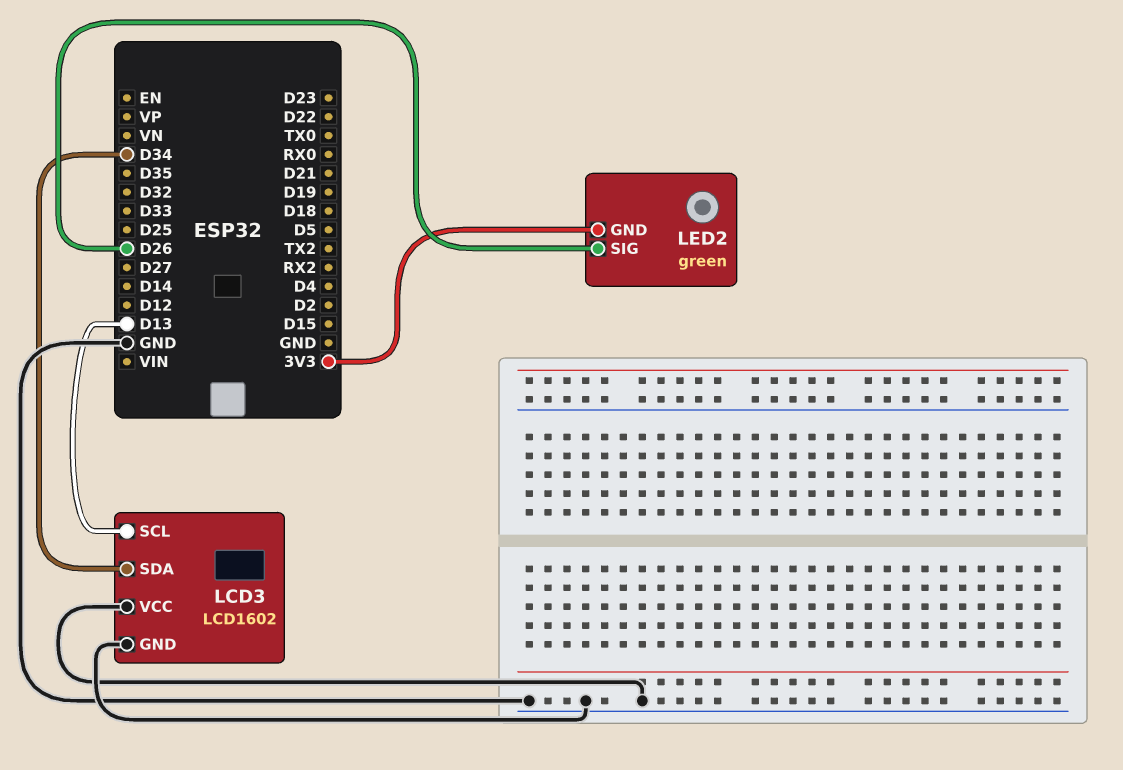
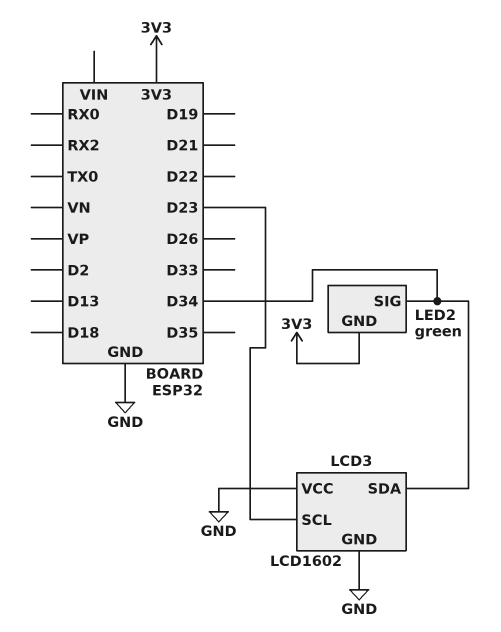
LCD3 pin SCL: D13 -> D23
LED2 pin SIG: D26 -> D34

